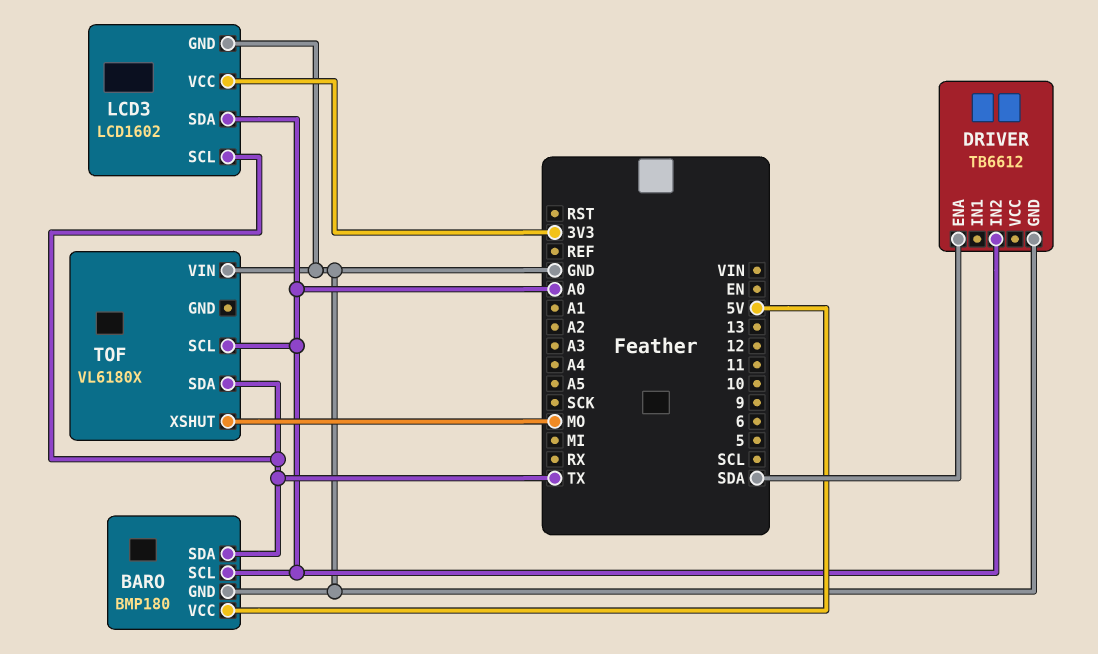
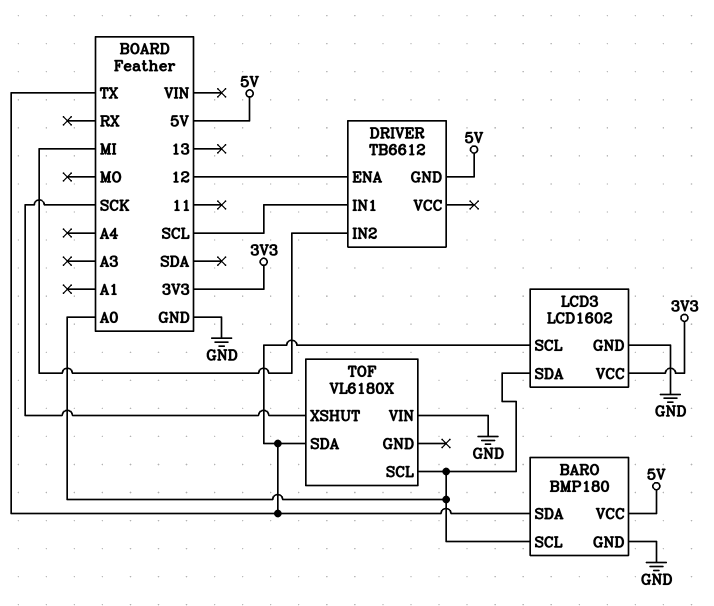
DRIVER pin ENA: SDA -> 12
DRIVER pin GND: GND -> 5V
DRIVER pin IN1: none -> SCL
DRIVER pin IN2: A0 -> MI
TOF pin XSHUT: MO -> SCK

